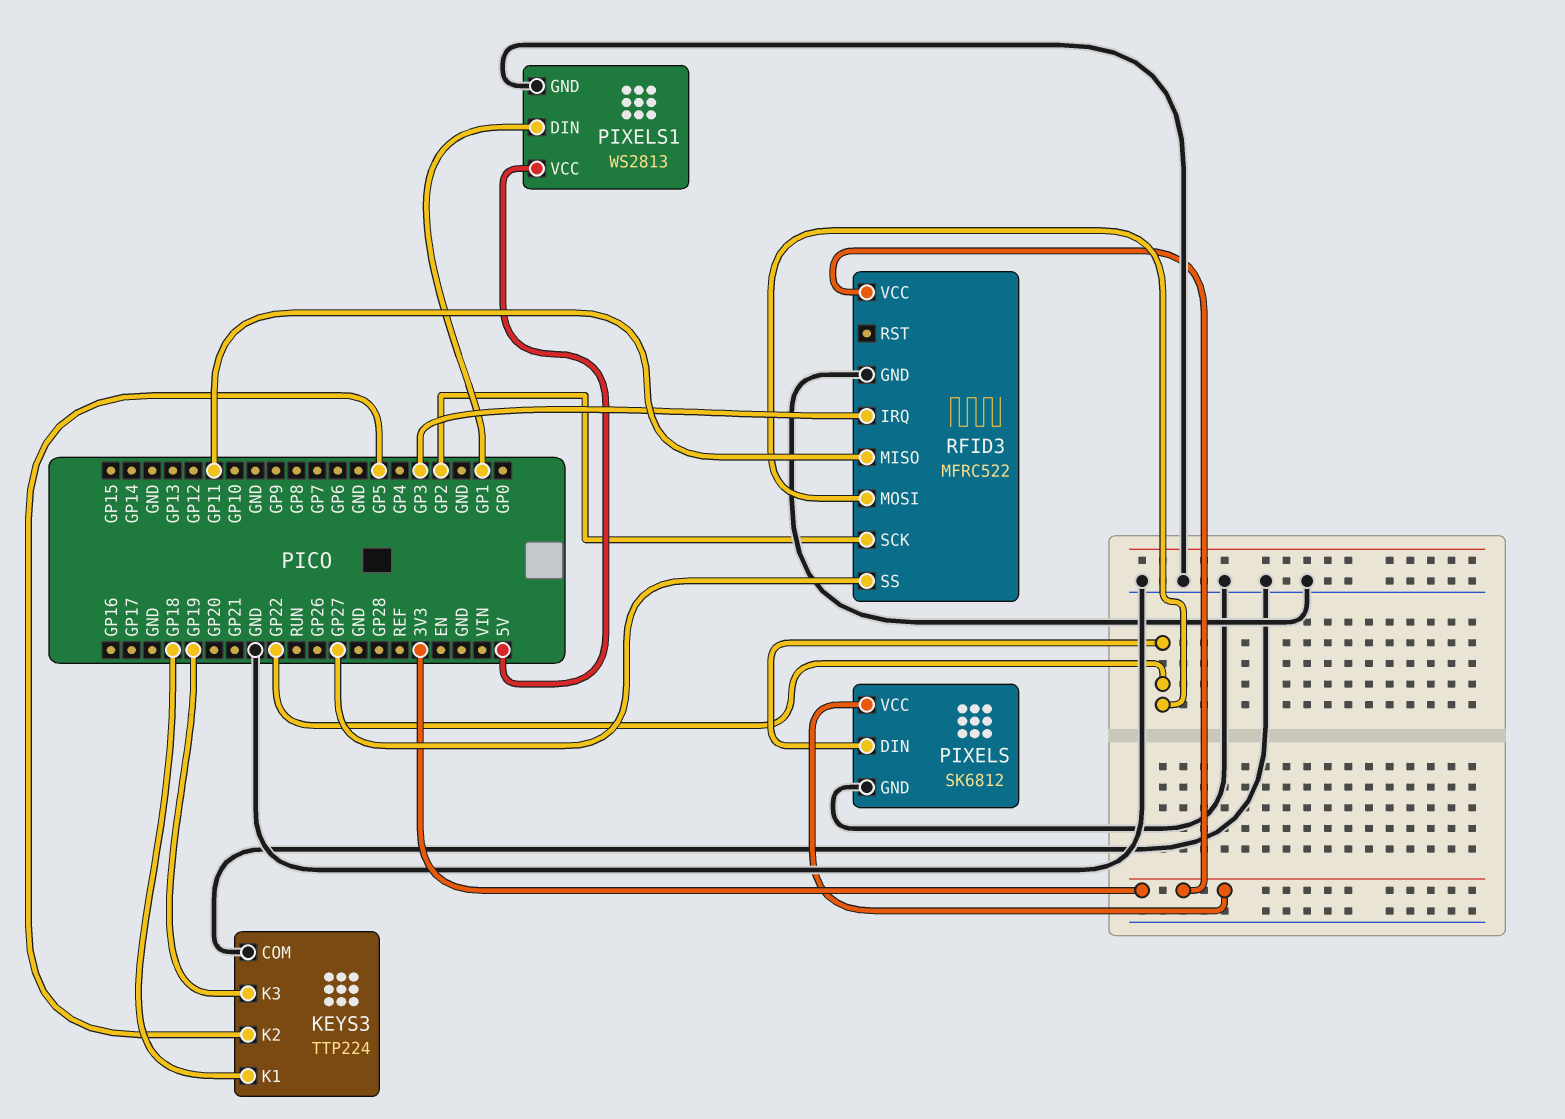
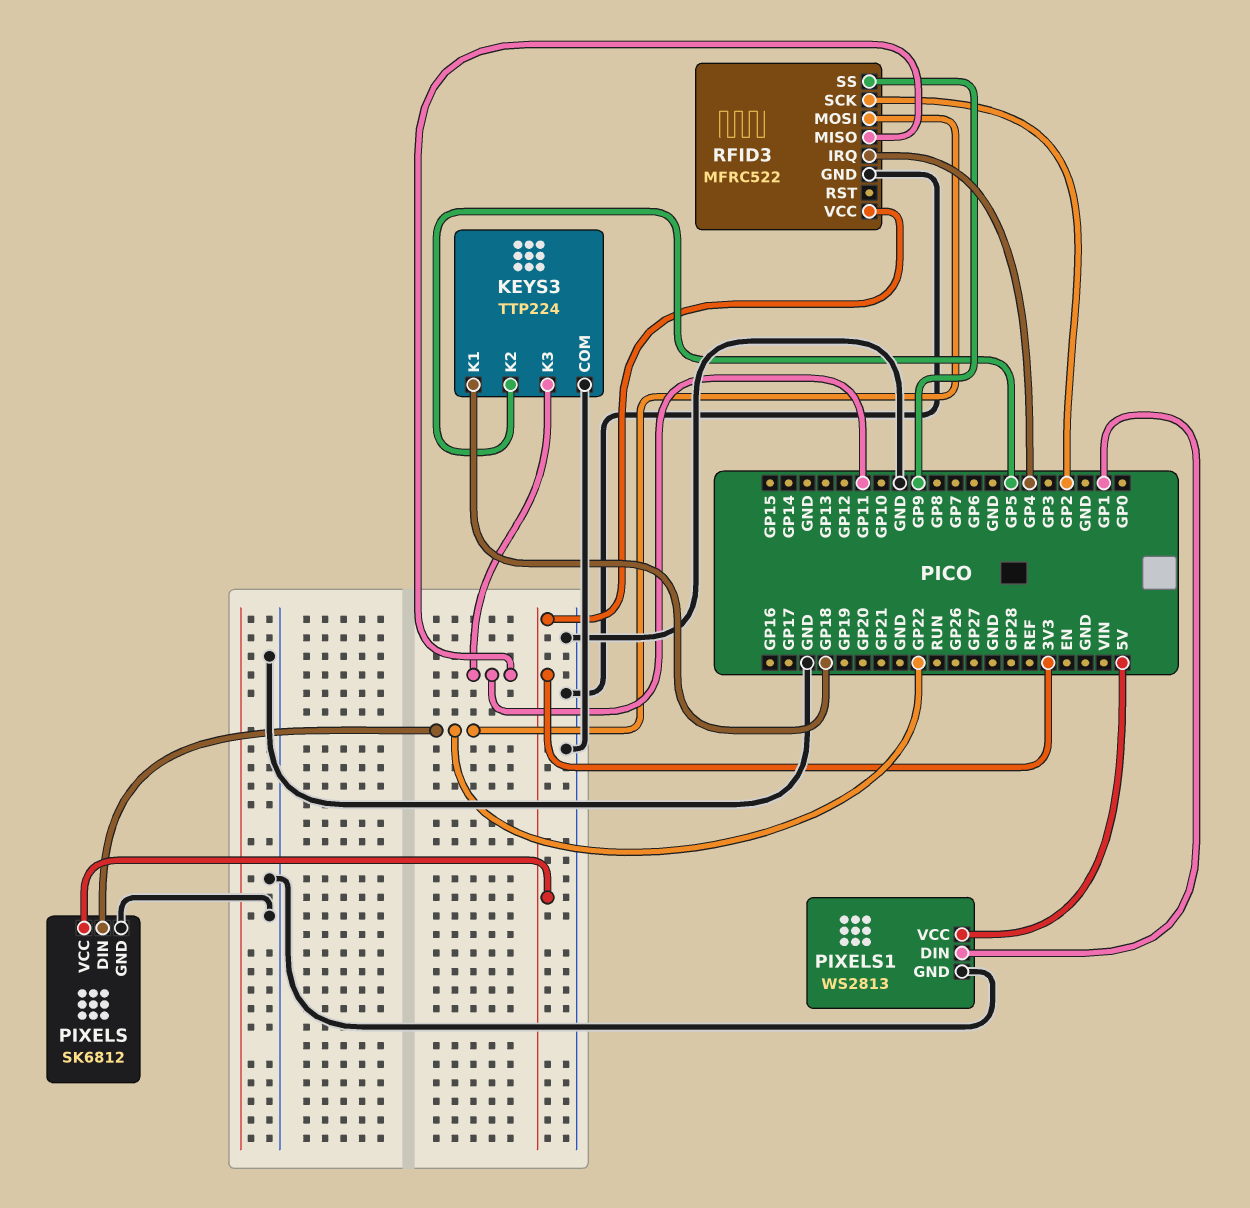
KEYS3 pin K3: GP19 -> GP11
RFID3 pin IRQ: GP3 -> GP4
RFID3 pin SS: GP27 -> GP9

